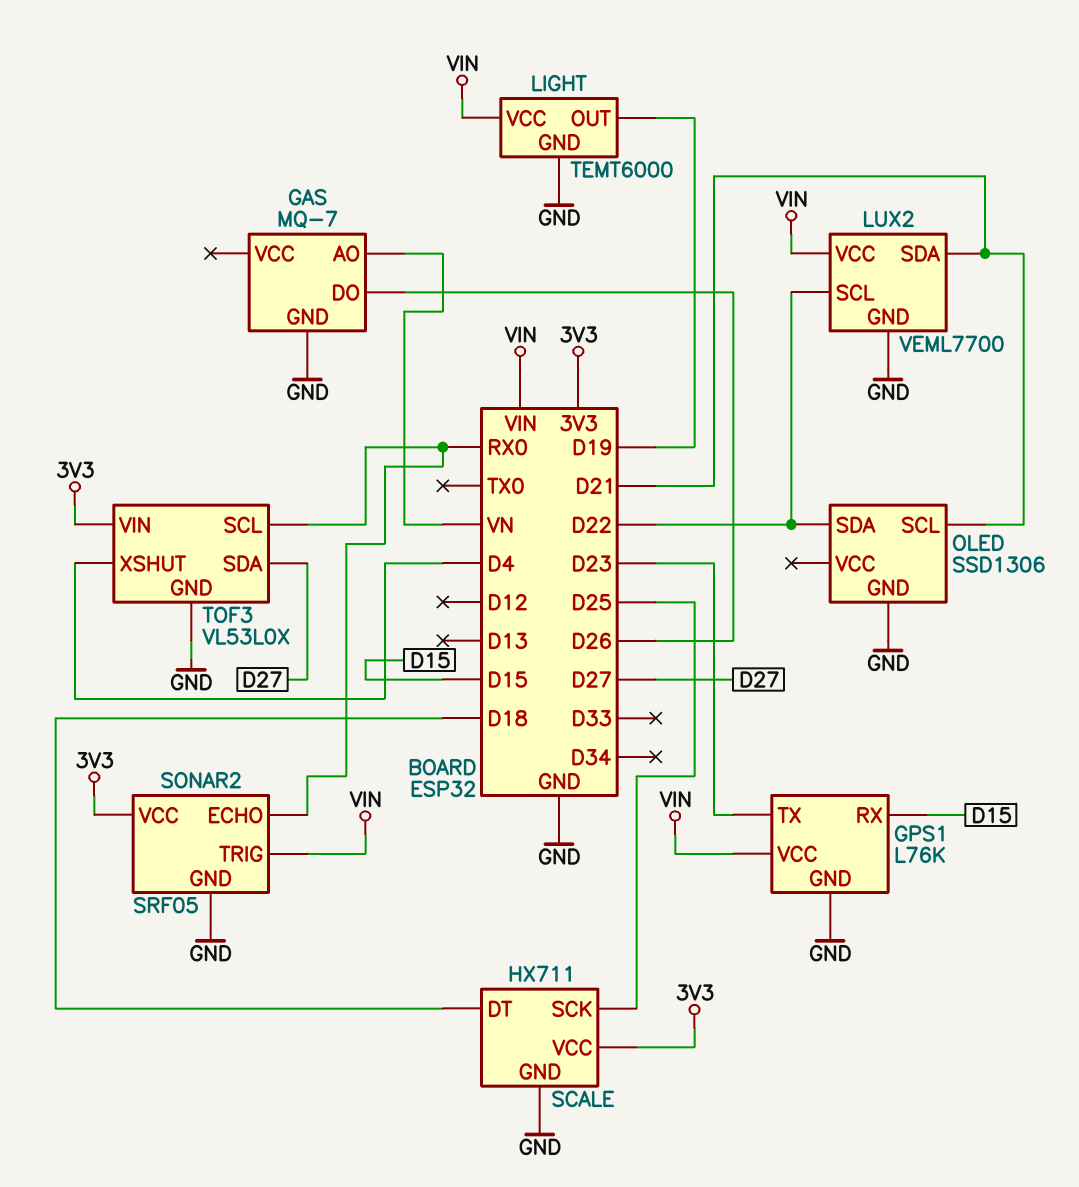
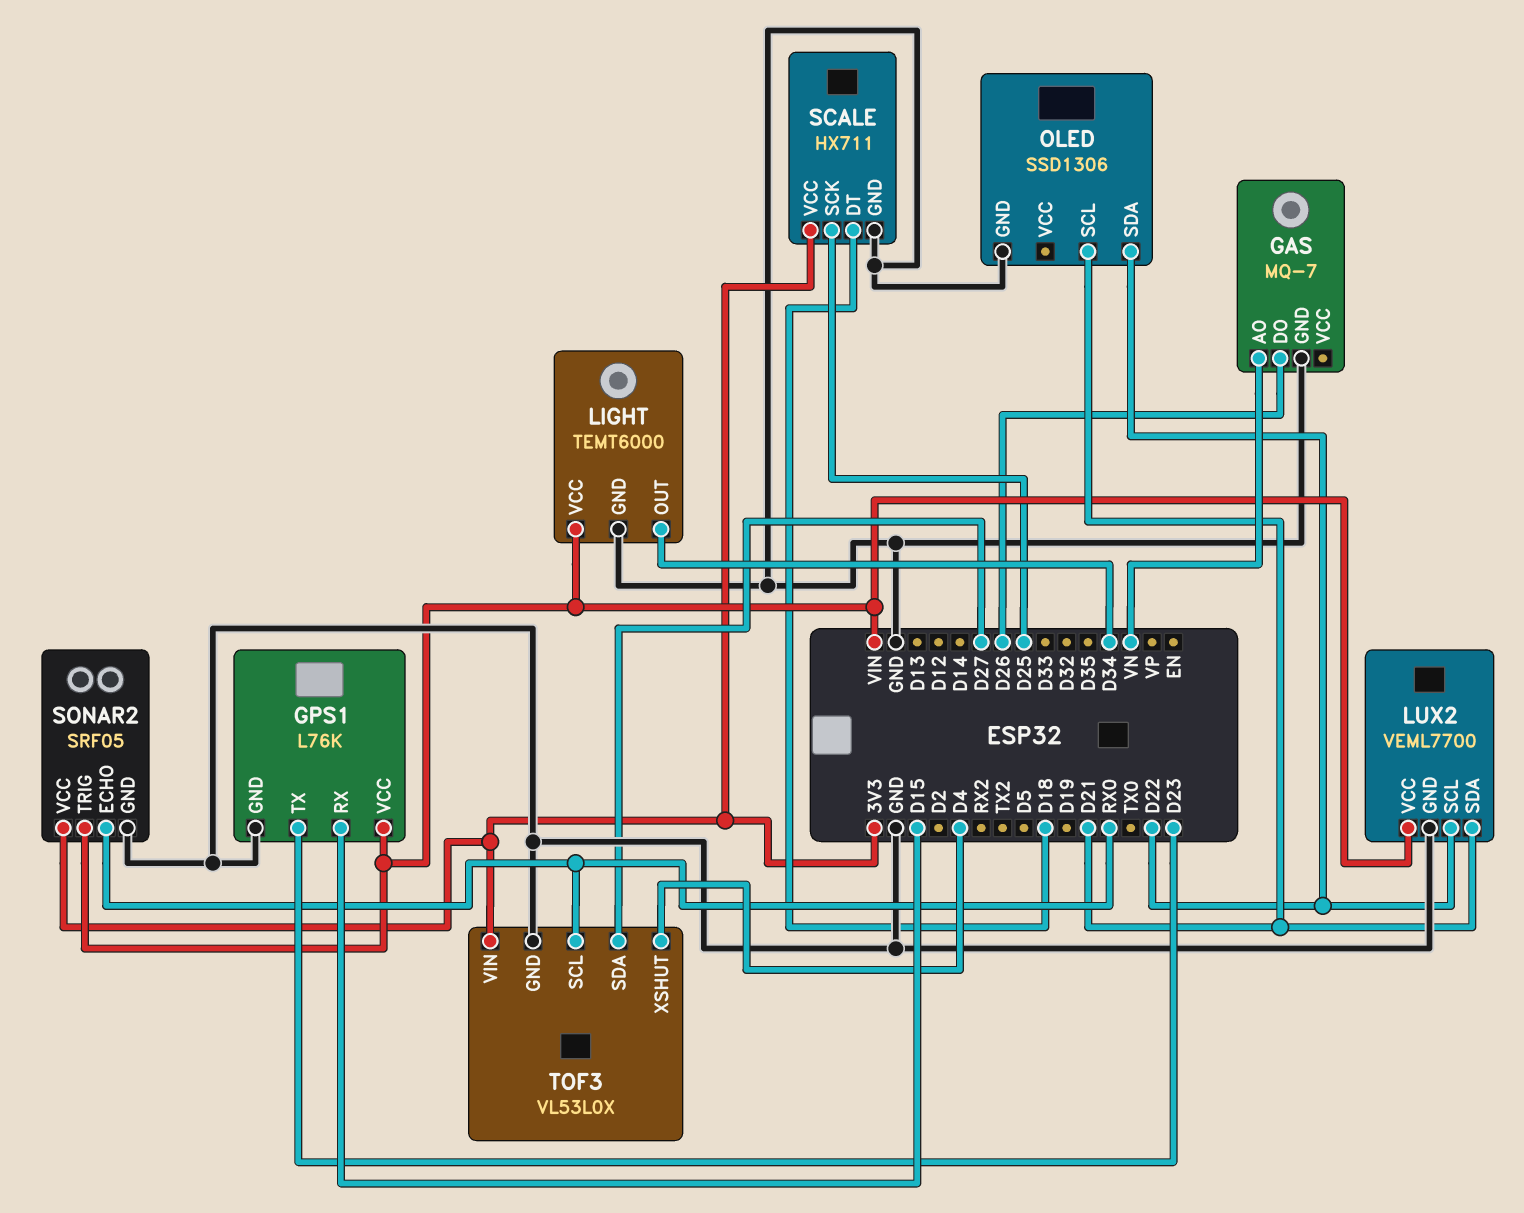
LIGHT pin OUT: D19 -> D34

